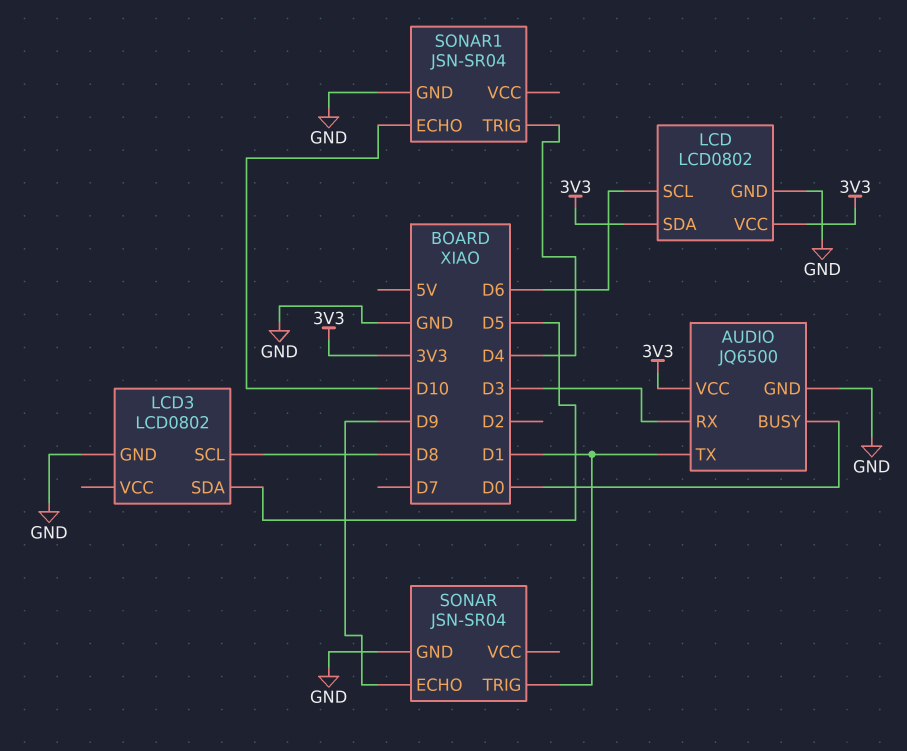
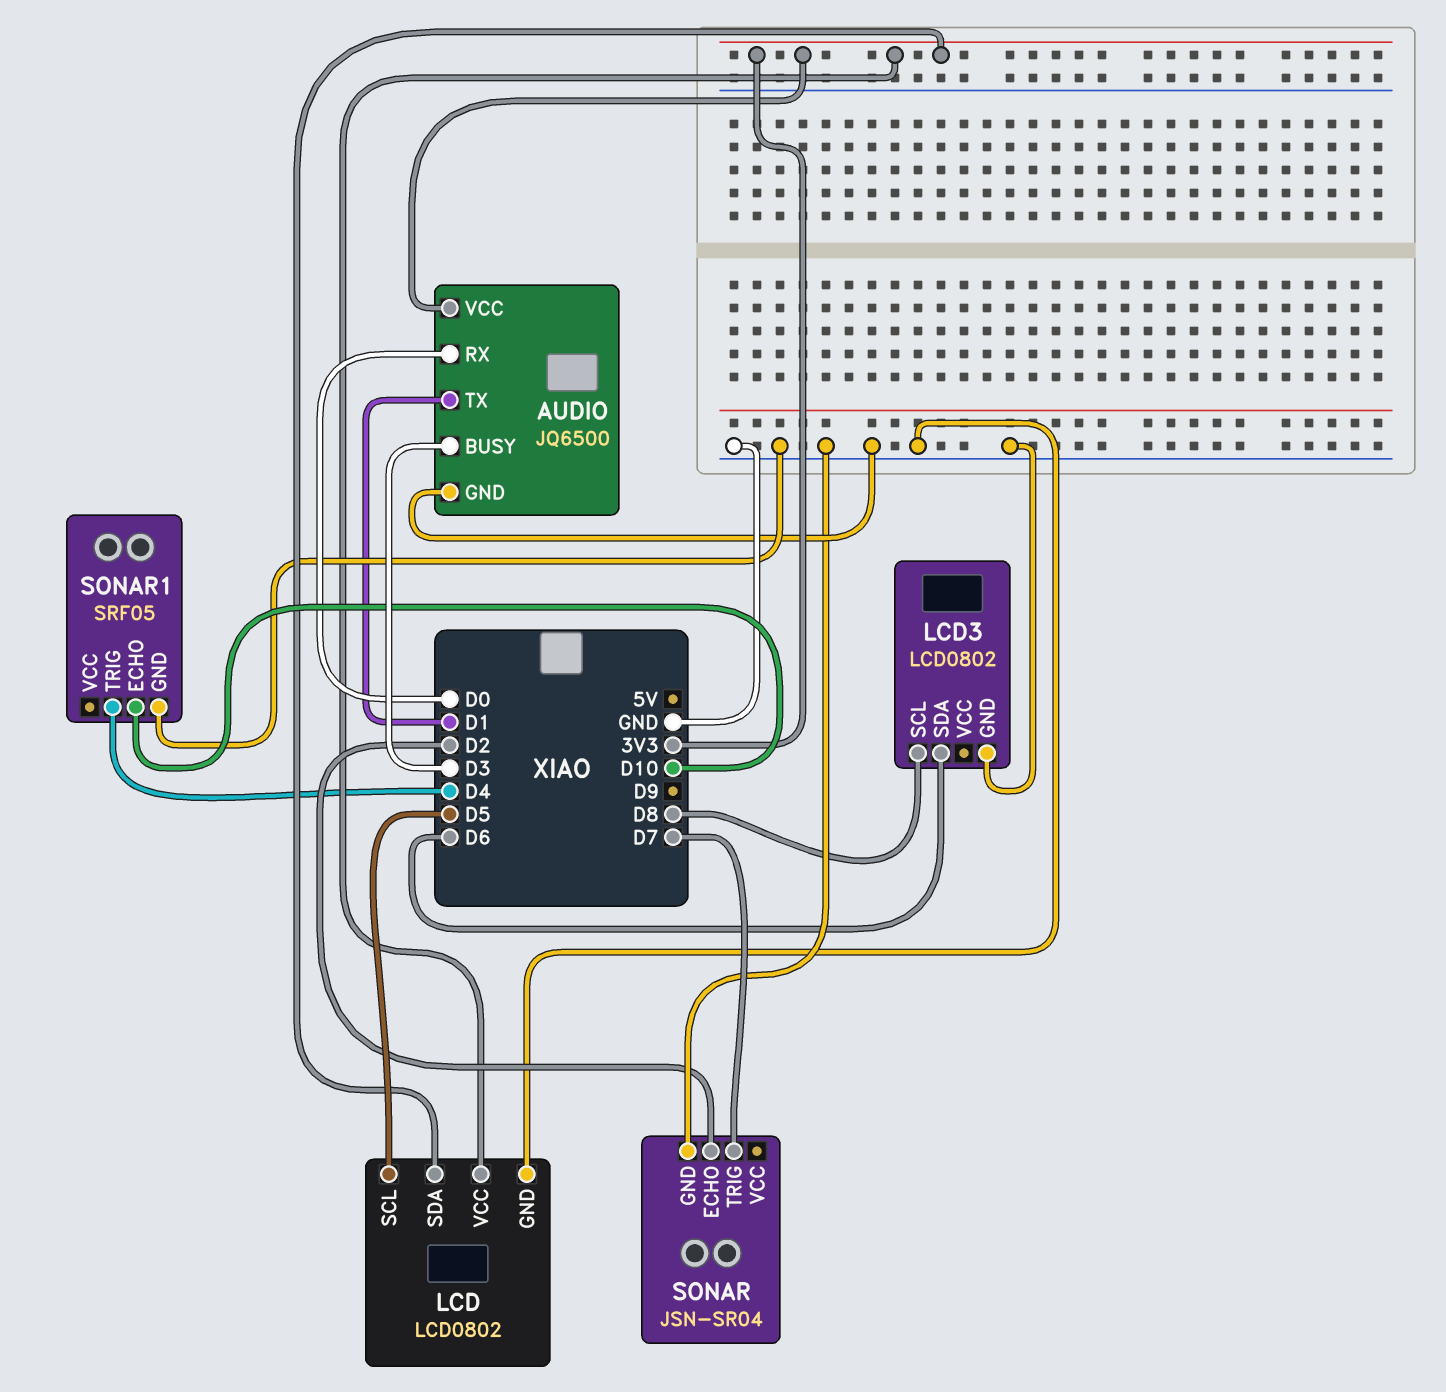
AUDIO pin BUSY: D0 -> D3
AUDIO pin RX: D3 -> D0
LCD pin SCL: D6 -> D5
LCD3 pin SDA: D5 -> D6
SONAR pin ECHO: D9 -> D2
SONAR pin TRIG: D1 -> D7
SONAR1: JSN-SR04 -> SRF05

